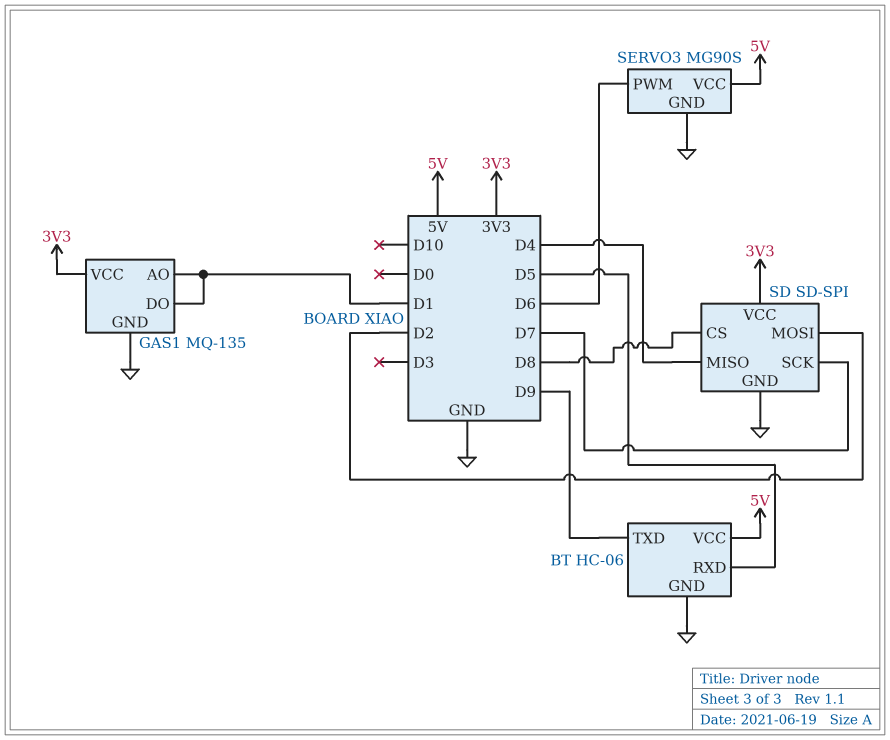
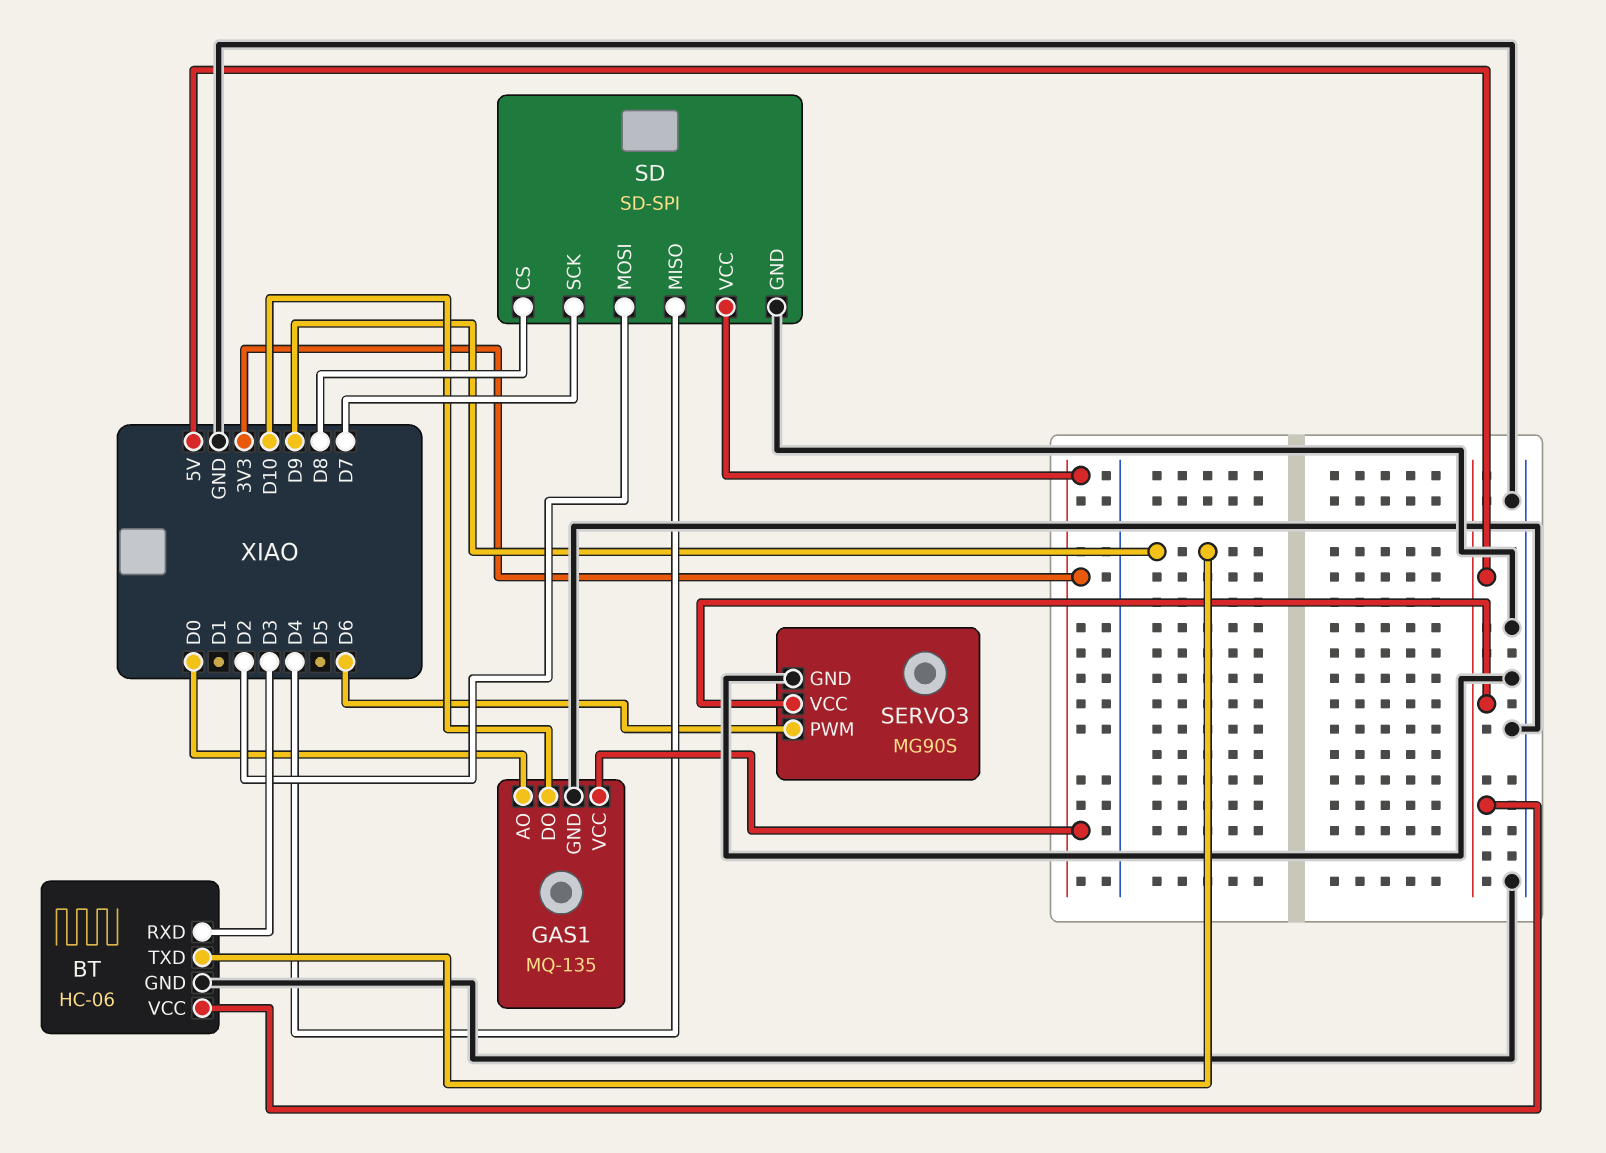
BT pin RXD: D5 -> D3
GAS1 pin AO: D1 -> D0
GAS1 pin DO: D1 -> D10

